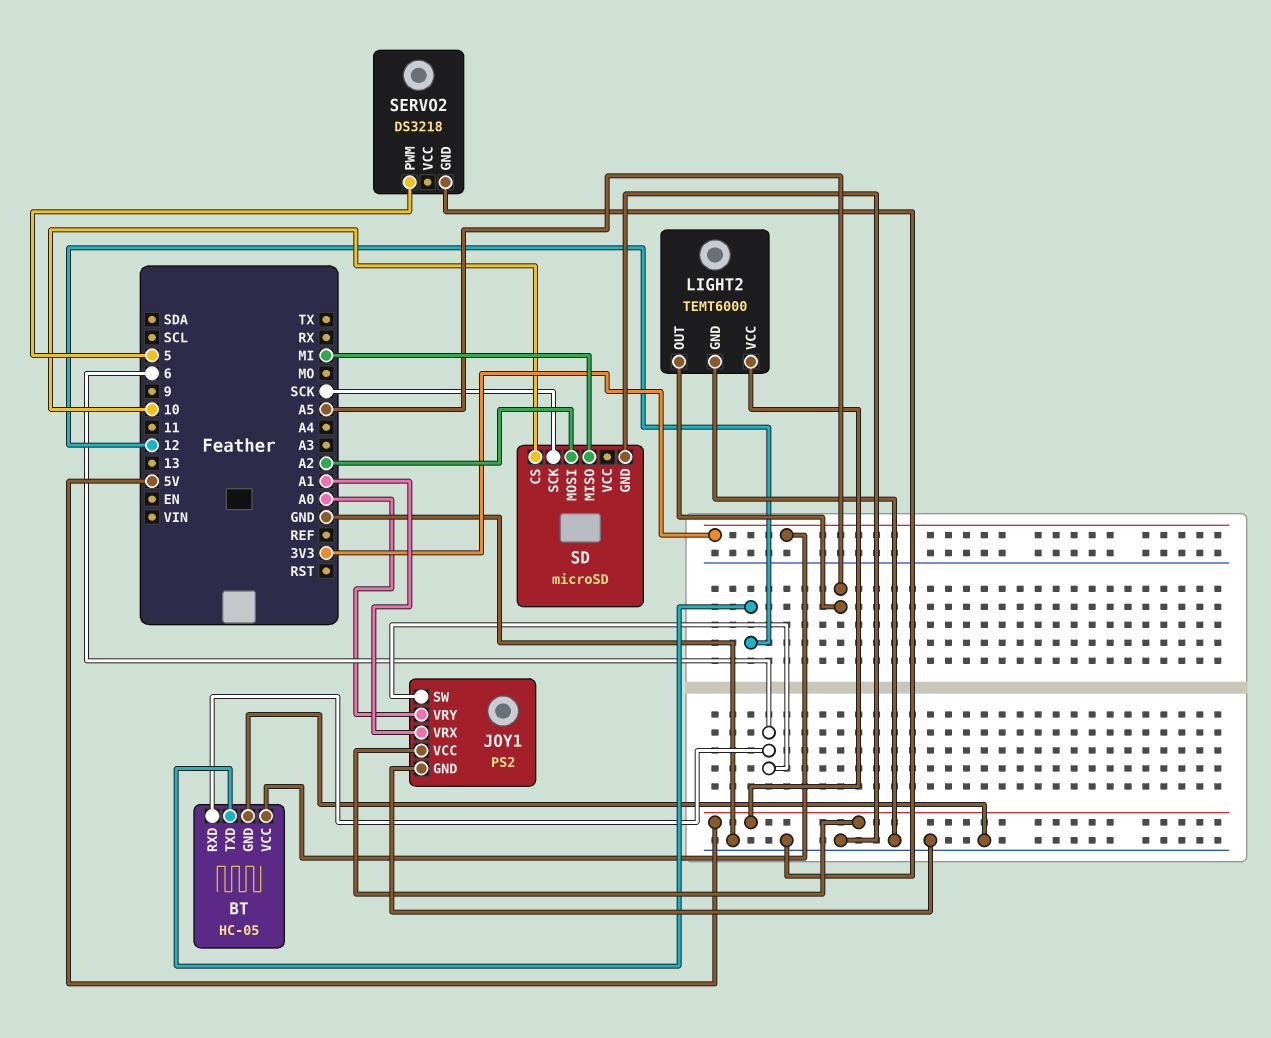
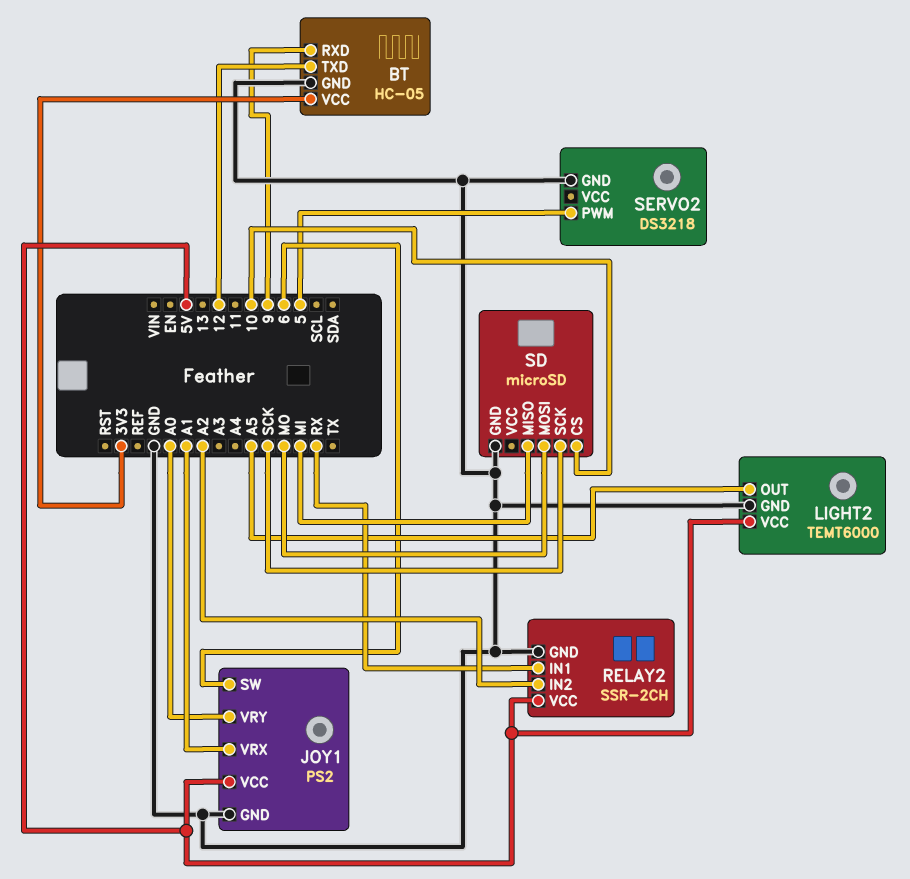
BT pin RXD: 6 -> 9
RELAY2: none -> SSR-2CH
RELAY2 pin GND: none -> GND
RELAY2 pin IN1: none -> RX
RELAY2 pin IN2: none -> A2
RELAY2 pin VCC: none -> 5V
SD pin MOSI: A2 -> MO

